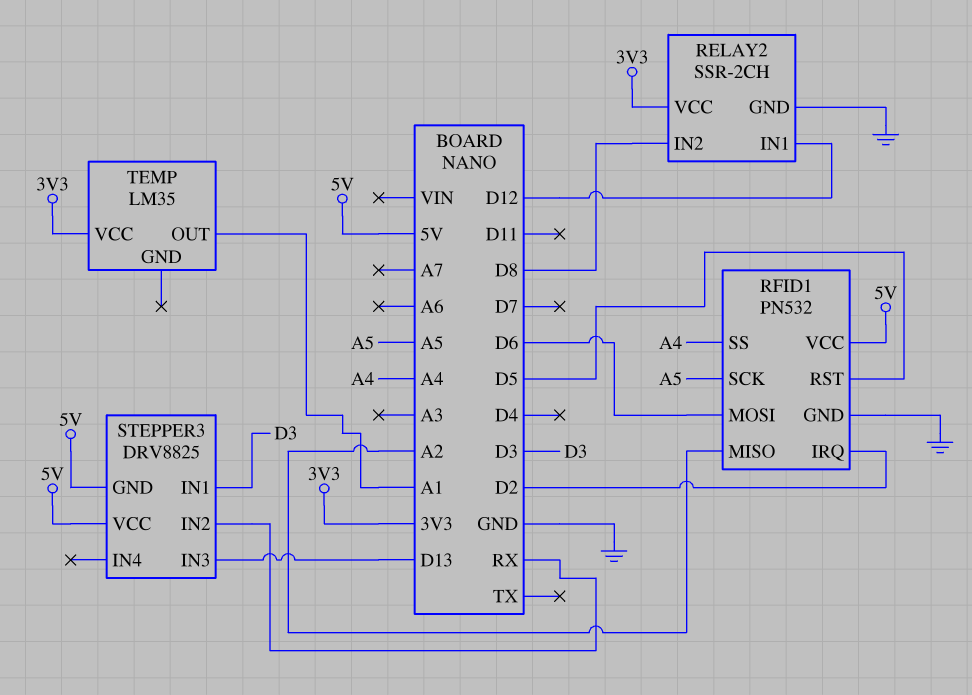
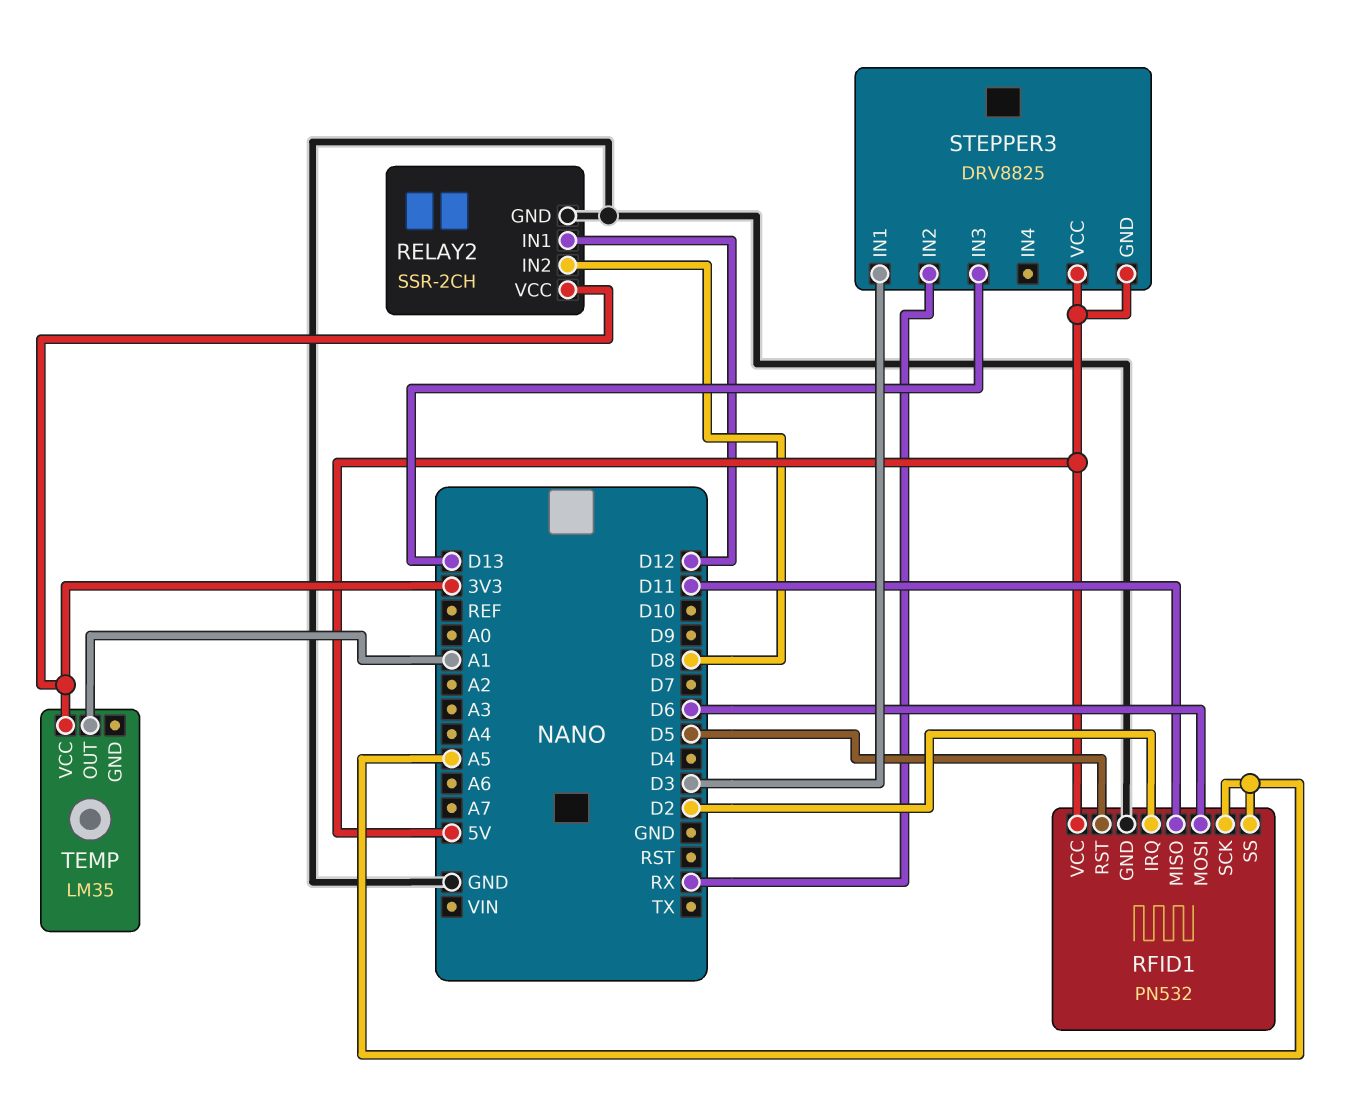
RFID1 pin MISO: A2 -> D11
RFID1 pin SS: A4 -> A5

